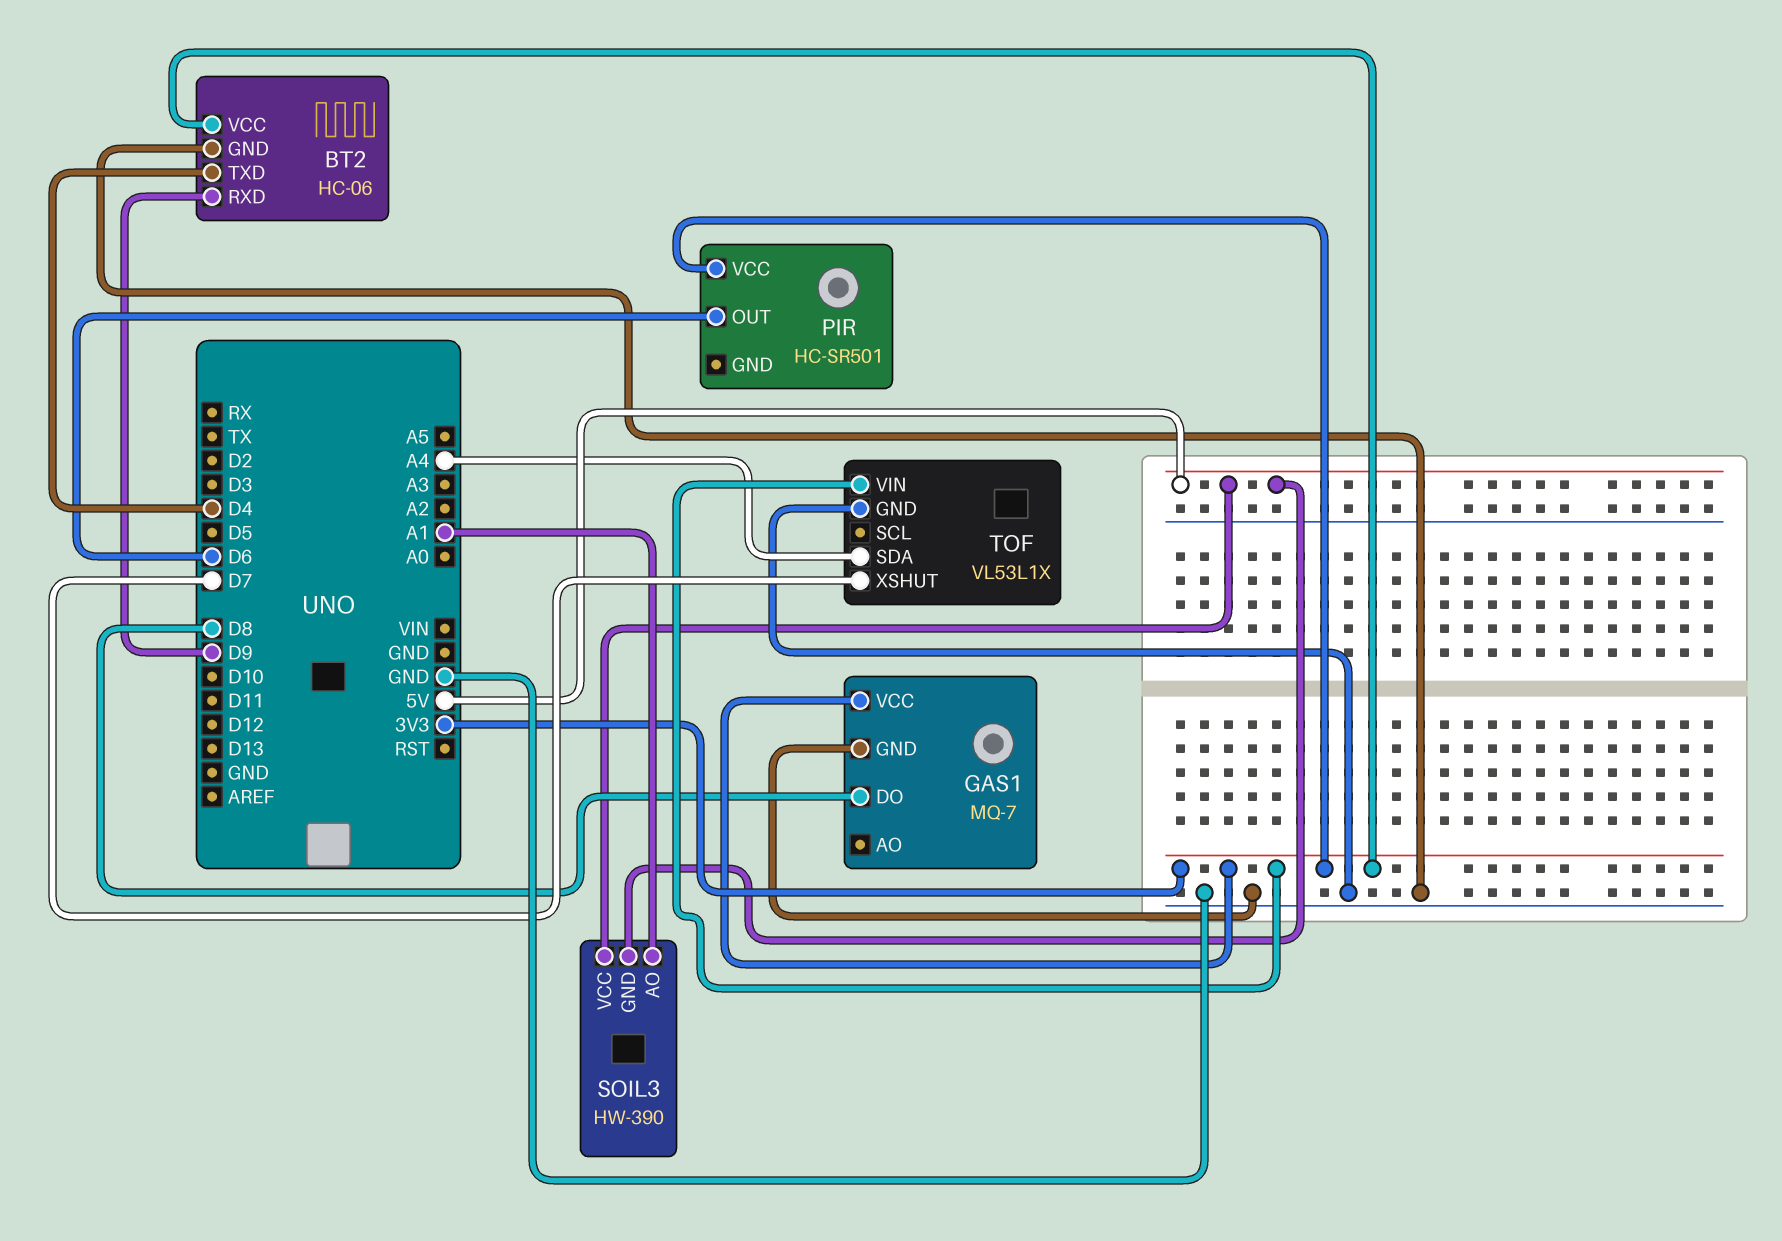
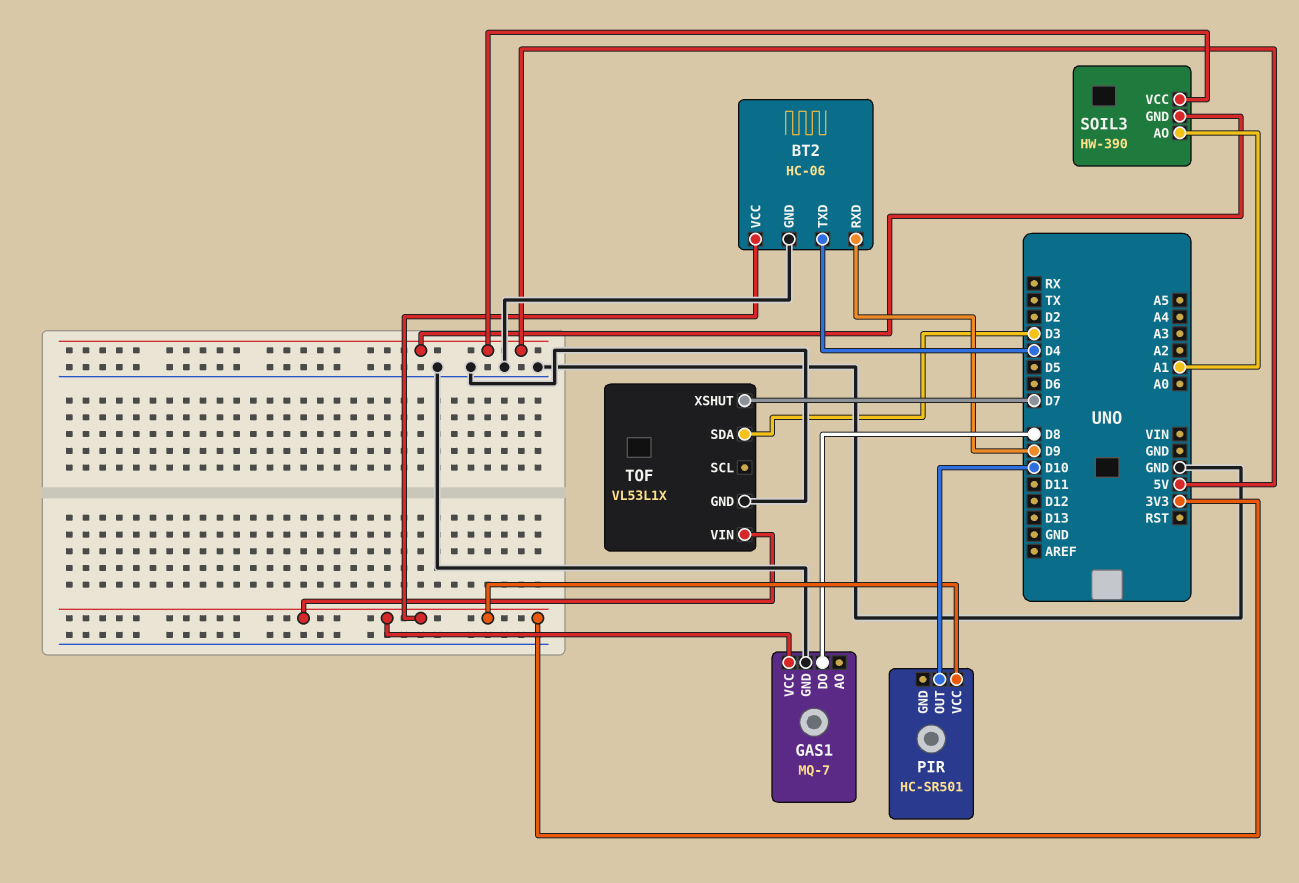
PIR pin OUT: D6 -> D10
TOF pin SDA: A4 -> D3

